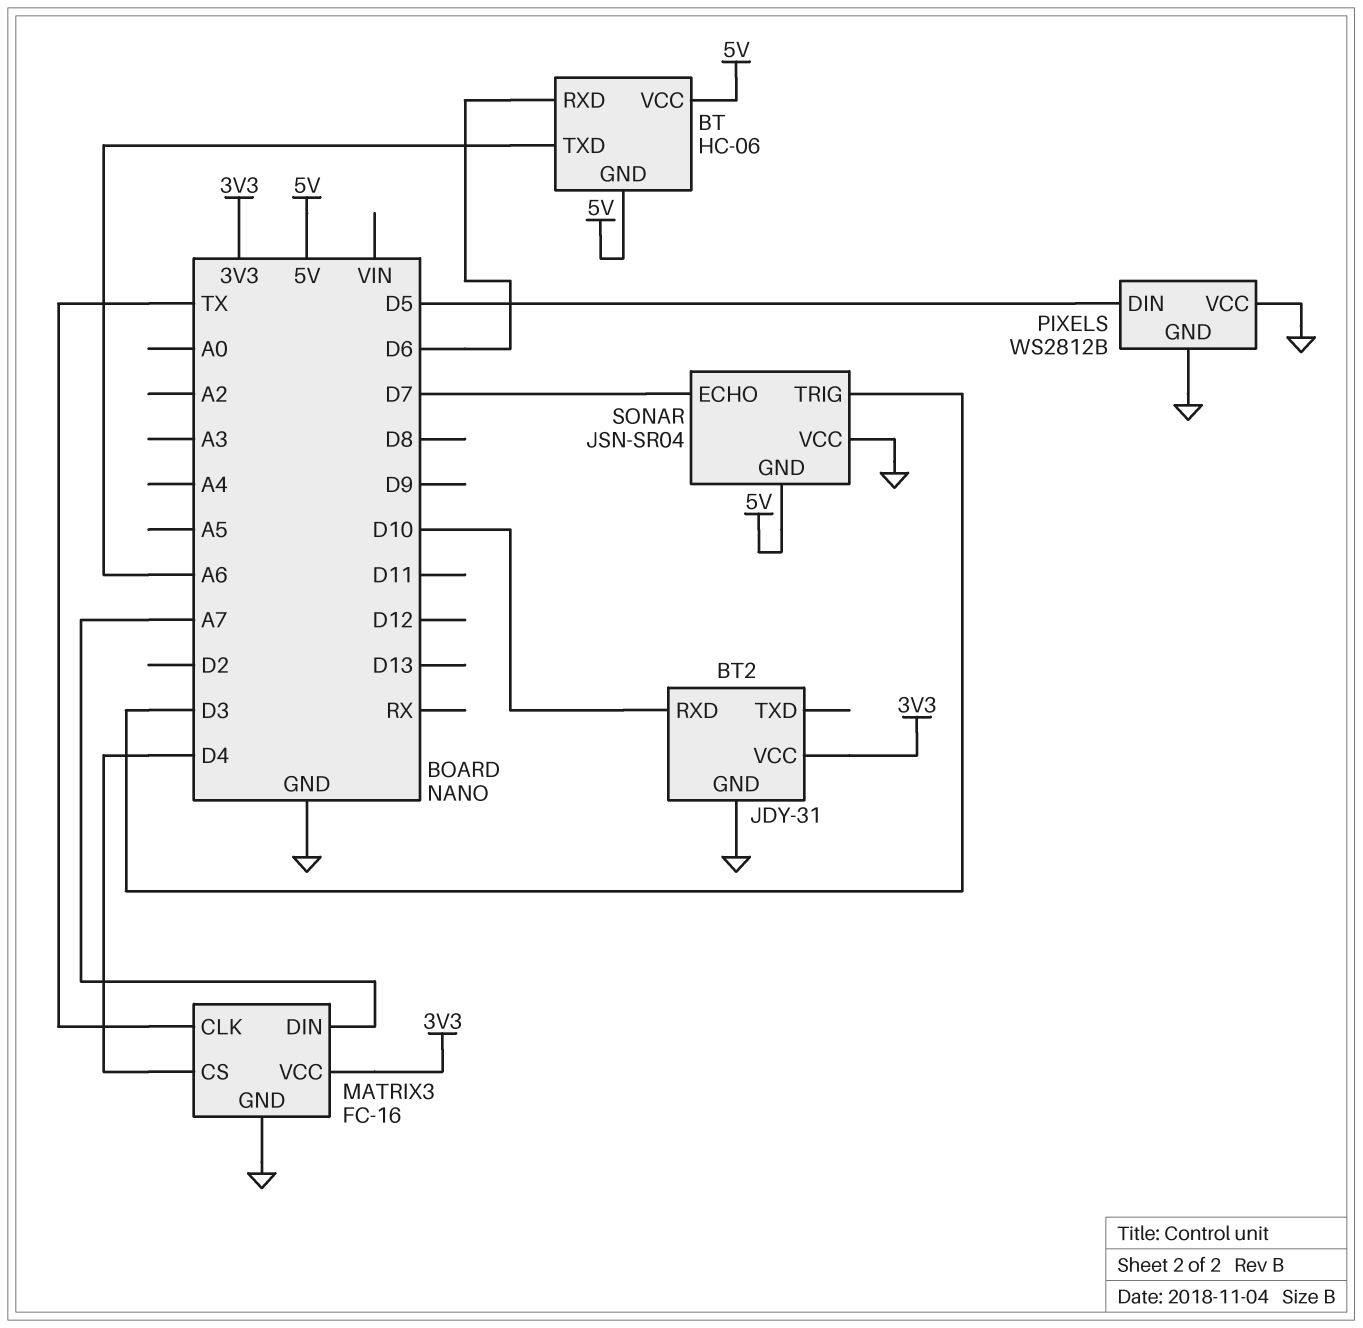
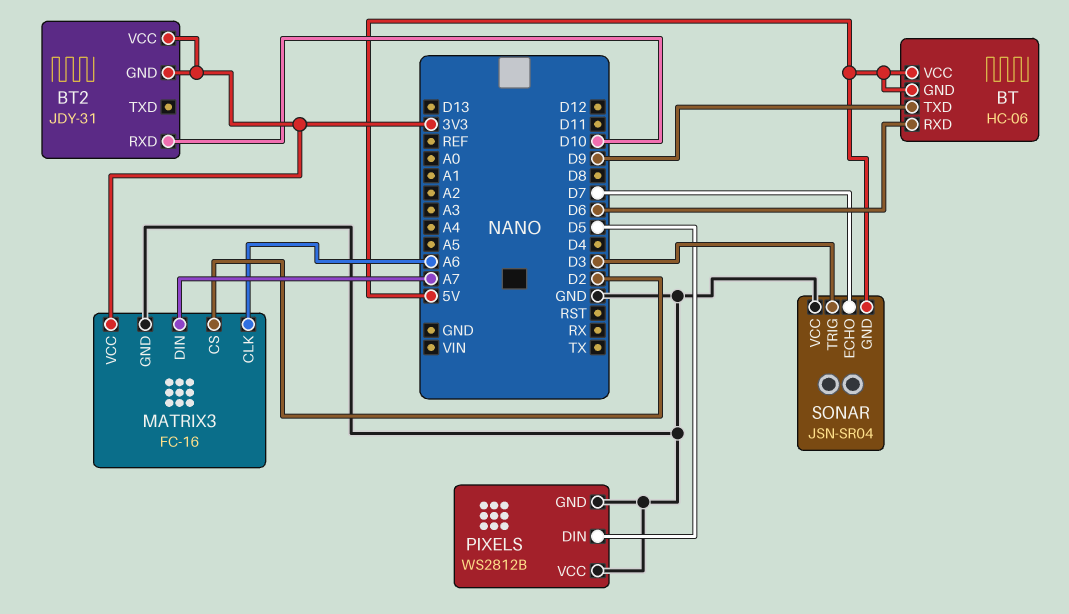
BT pin TXD: A6 -> D9
BT2 pin GND: GND -> 3V3
MATRIX3 pin CLK: TX -> A6
MATRIX3 pin CS: D4 -> D2

